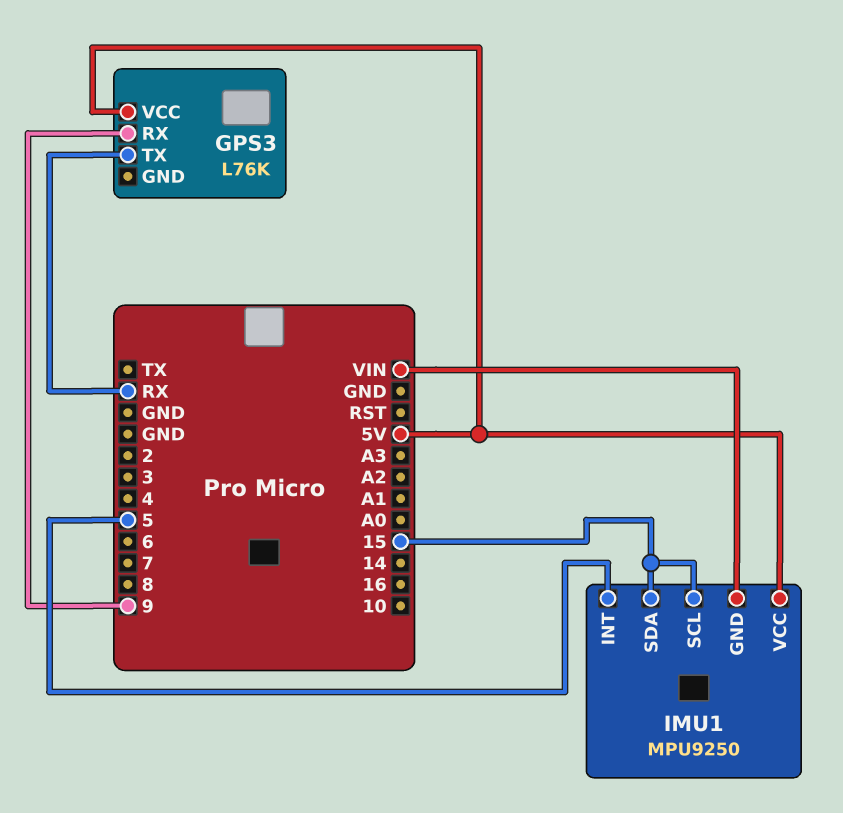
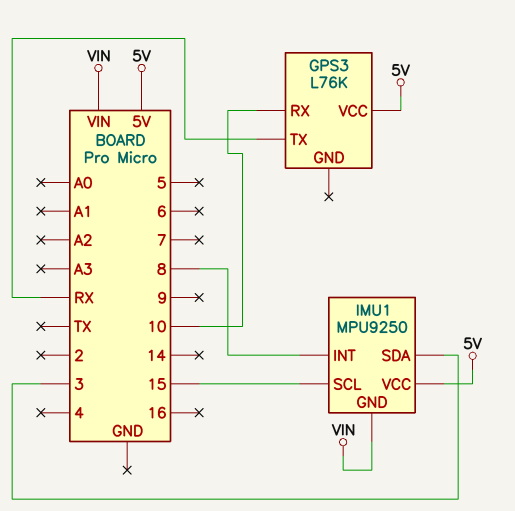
GPS3 pin RX: 9 -> 10
IMU1 pin INT: 5 -> 8
IMU1 pin SDA: 15 -> 3

